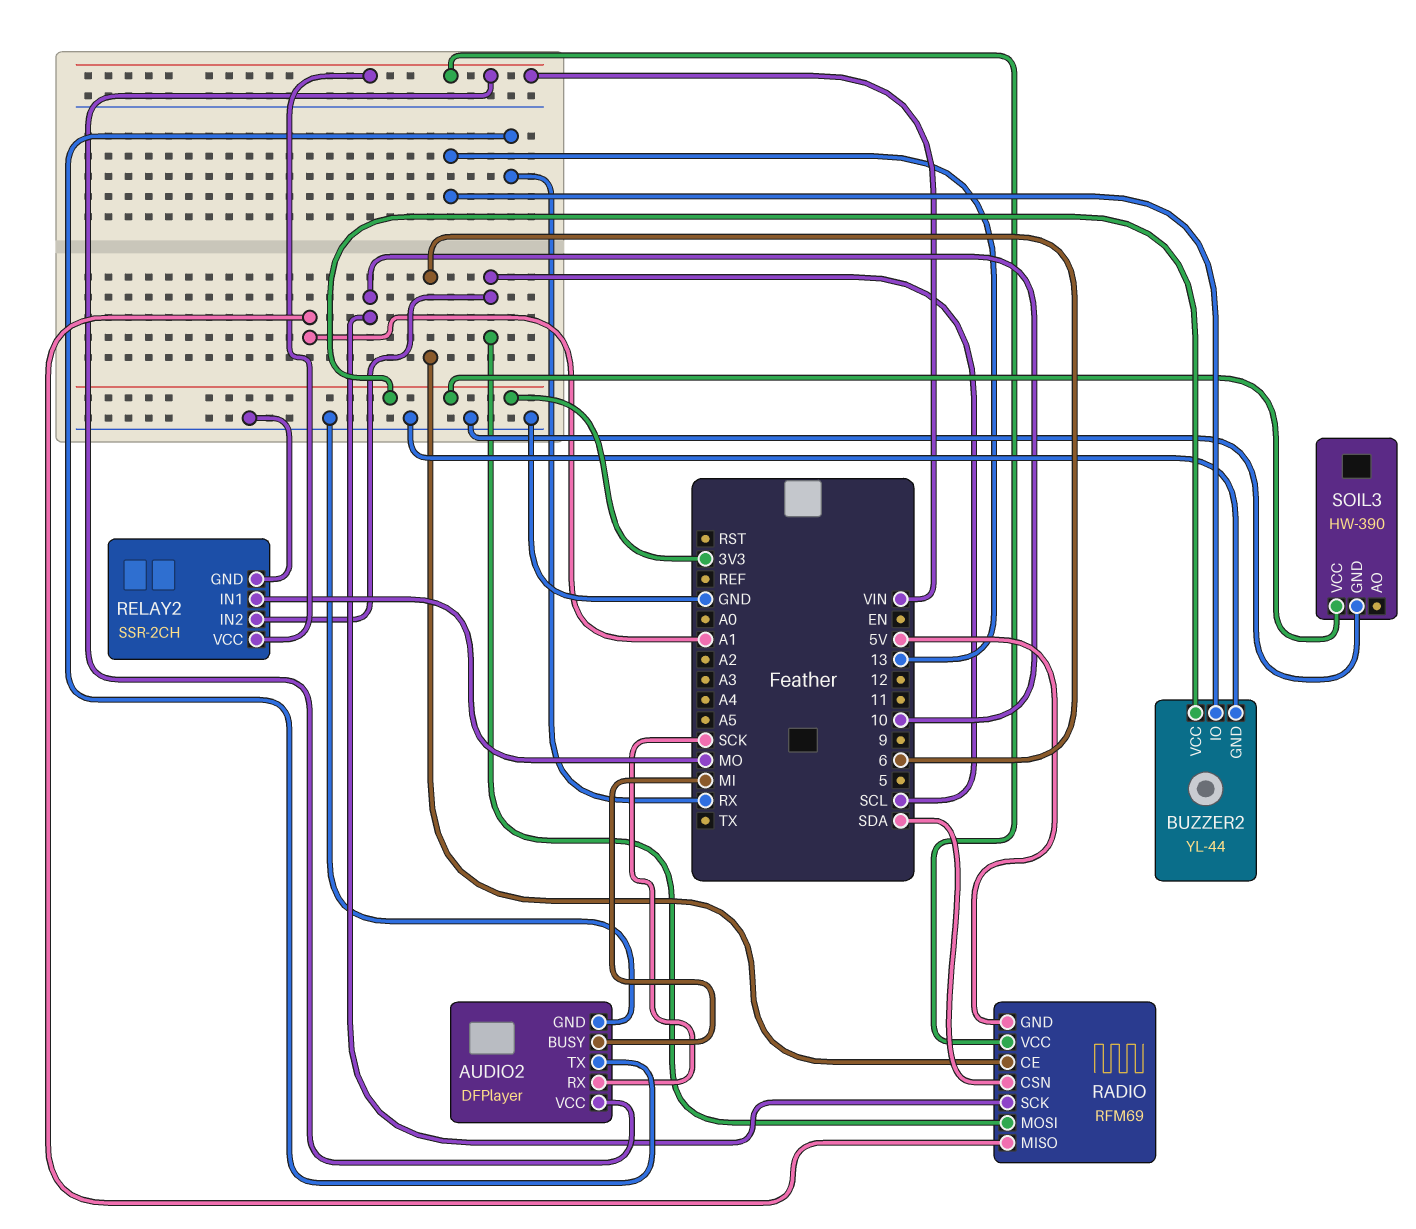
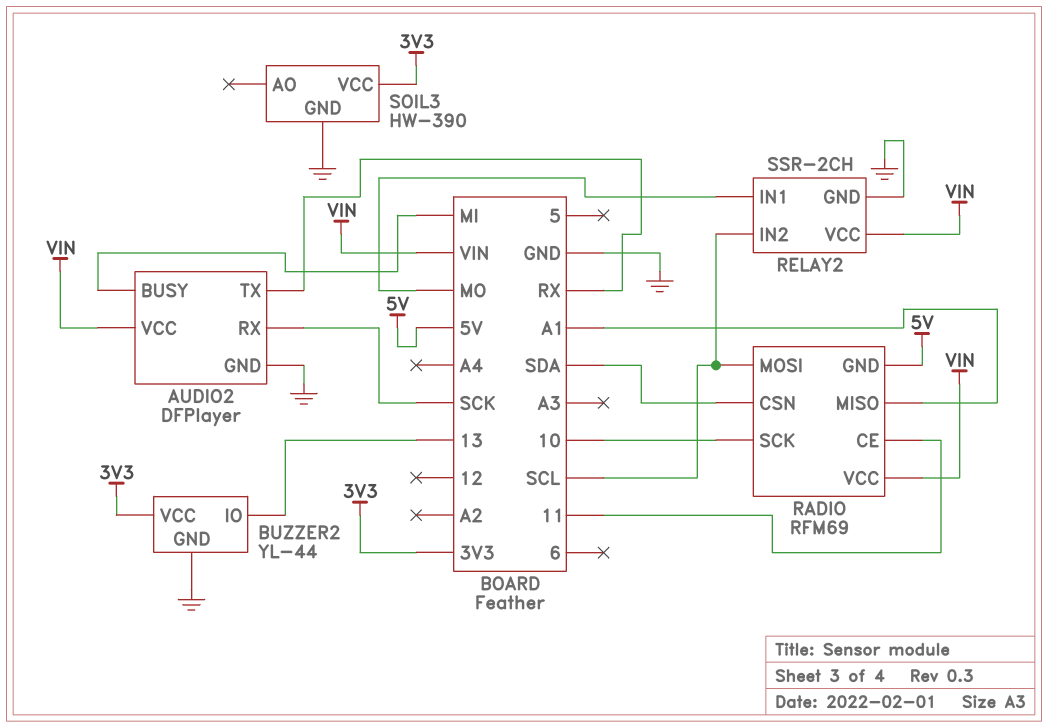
RADIO pin CE: 6 -> 11

